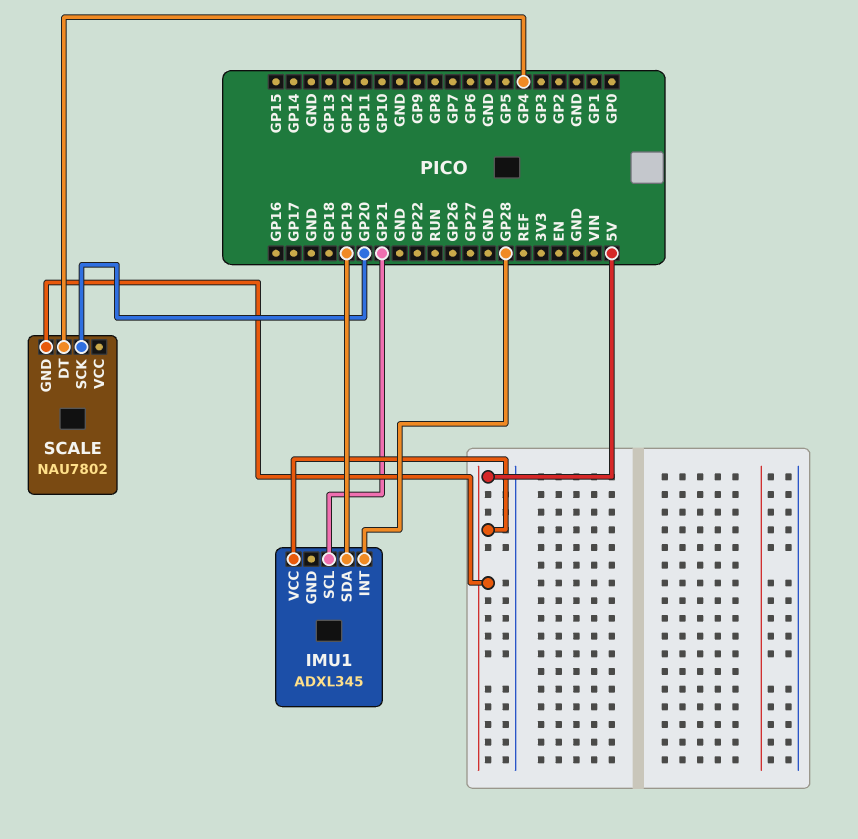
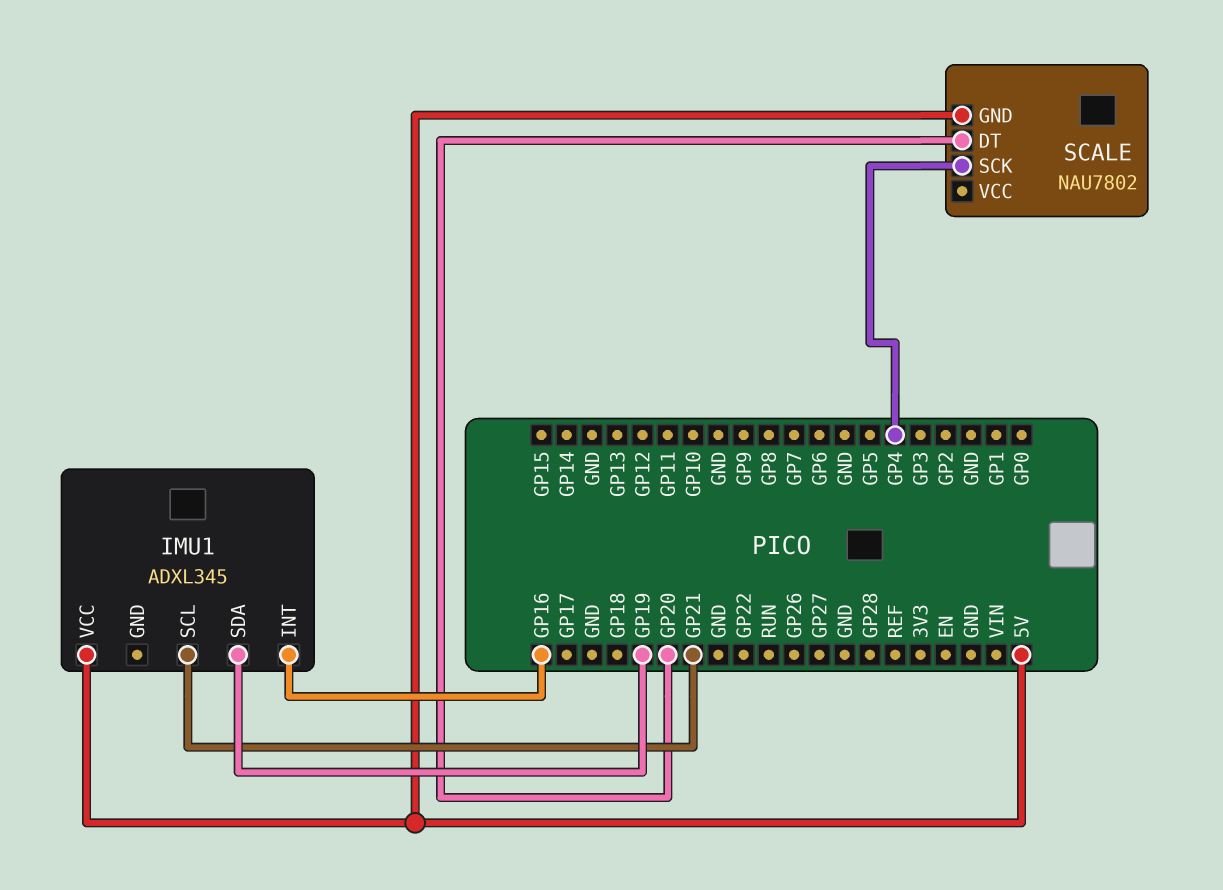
IMU1 pin INT: GP28 -> GP16
SCALE pin DT: GP4 -> GP20
SCALE pin SCK: GP20 -> GP4

